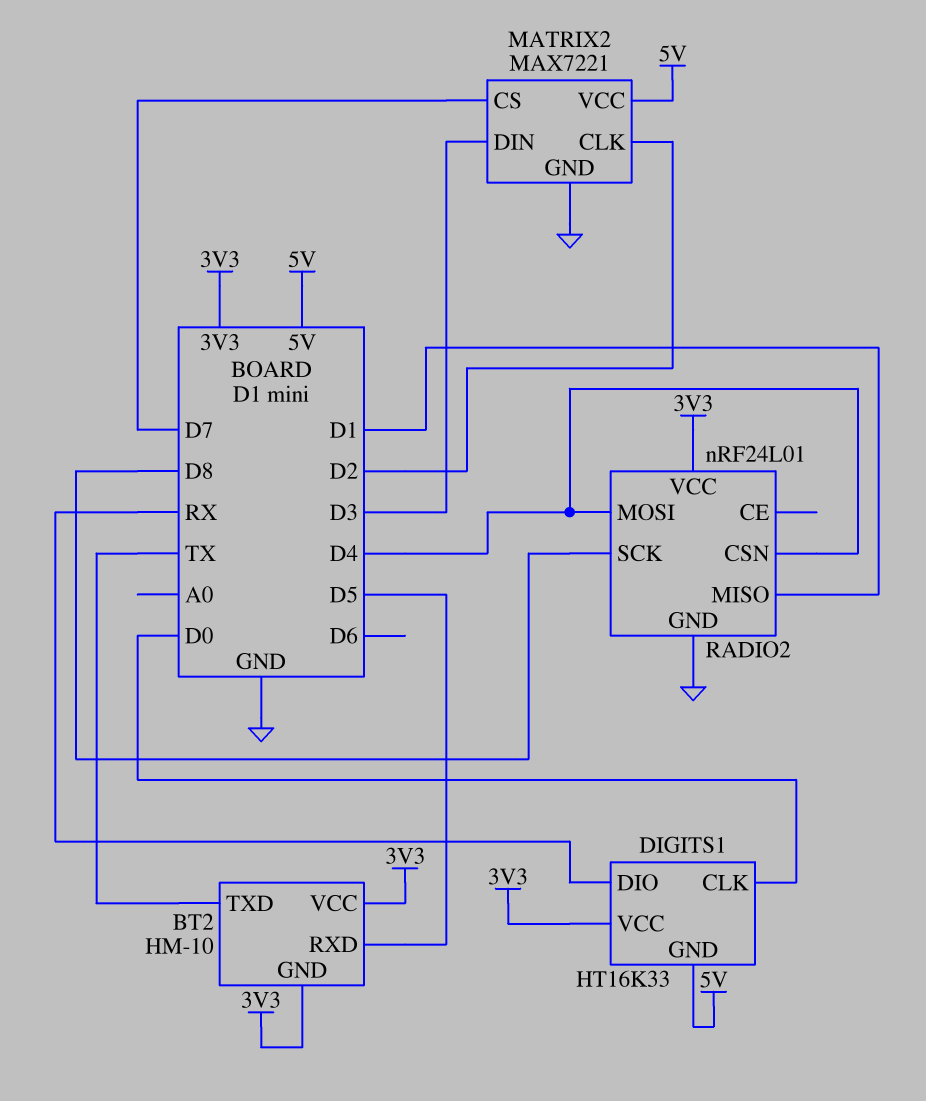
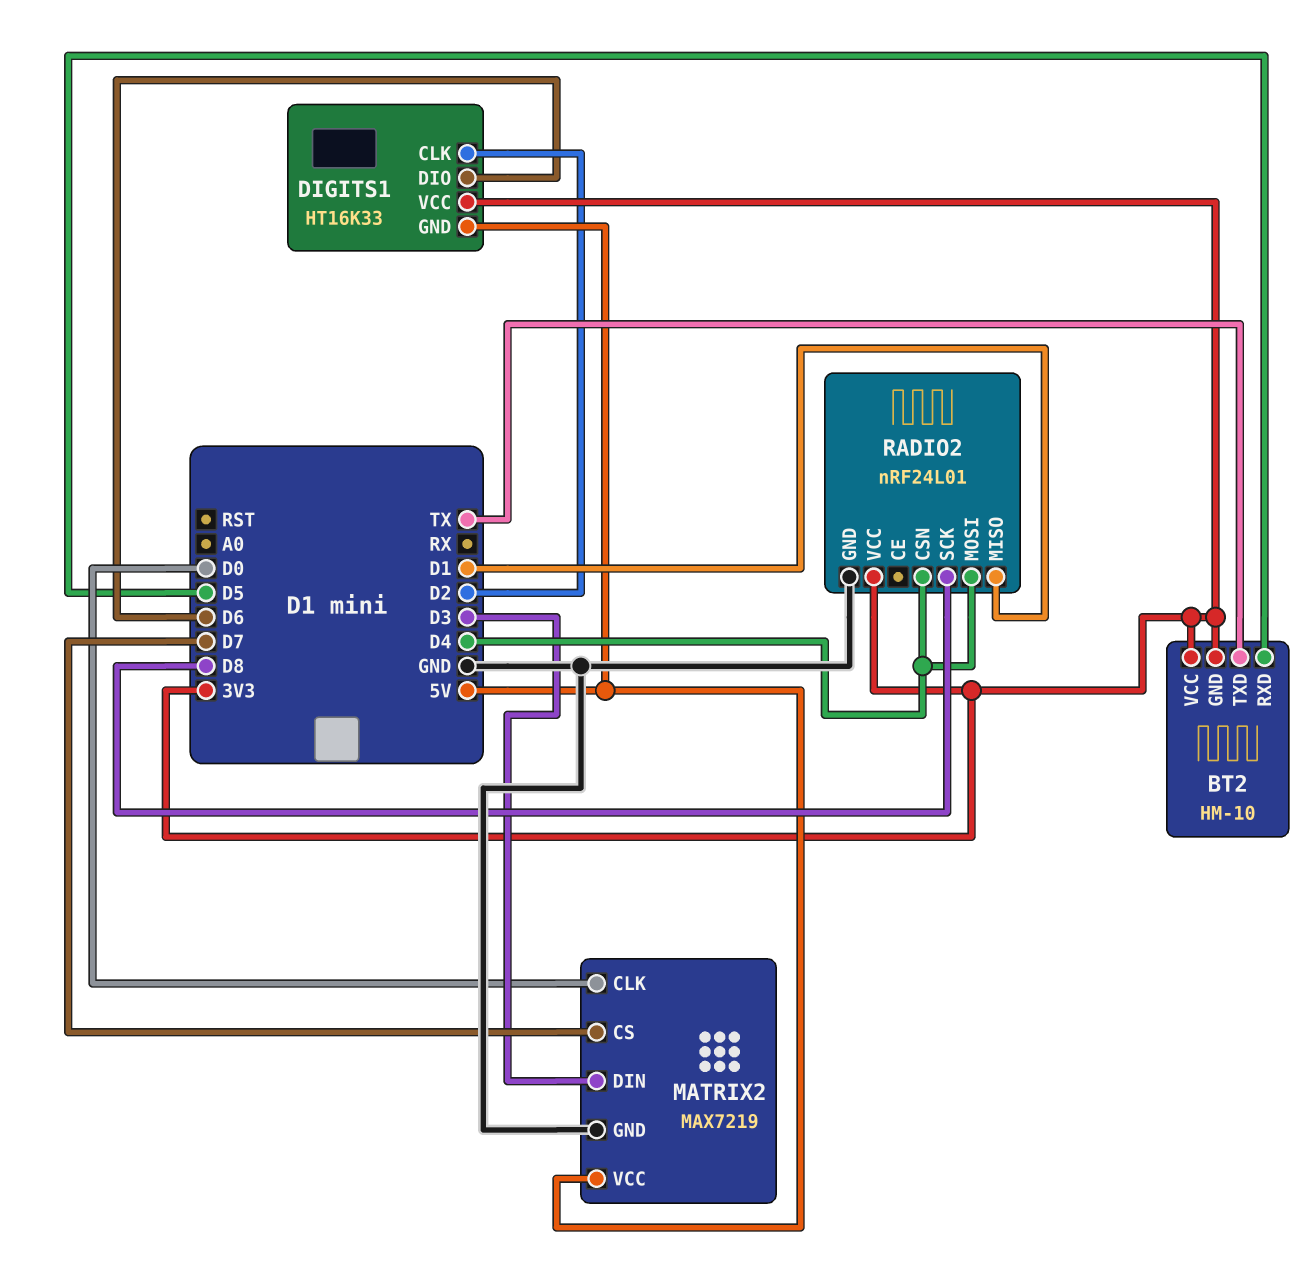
DIGITS1 pin CLK: D0 -> D2
DIGITS1 pin DIO: RX -> D6
MATRIX2: MAX7221 -> MAX7219
MATRIX2 pin CLK: D2 -> D0

